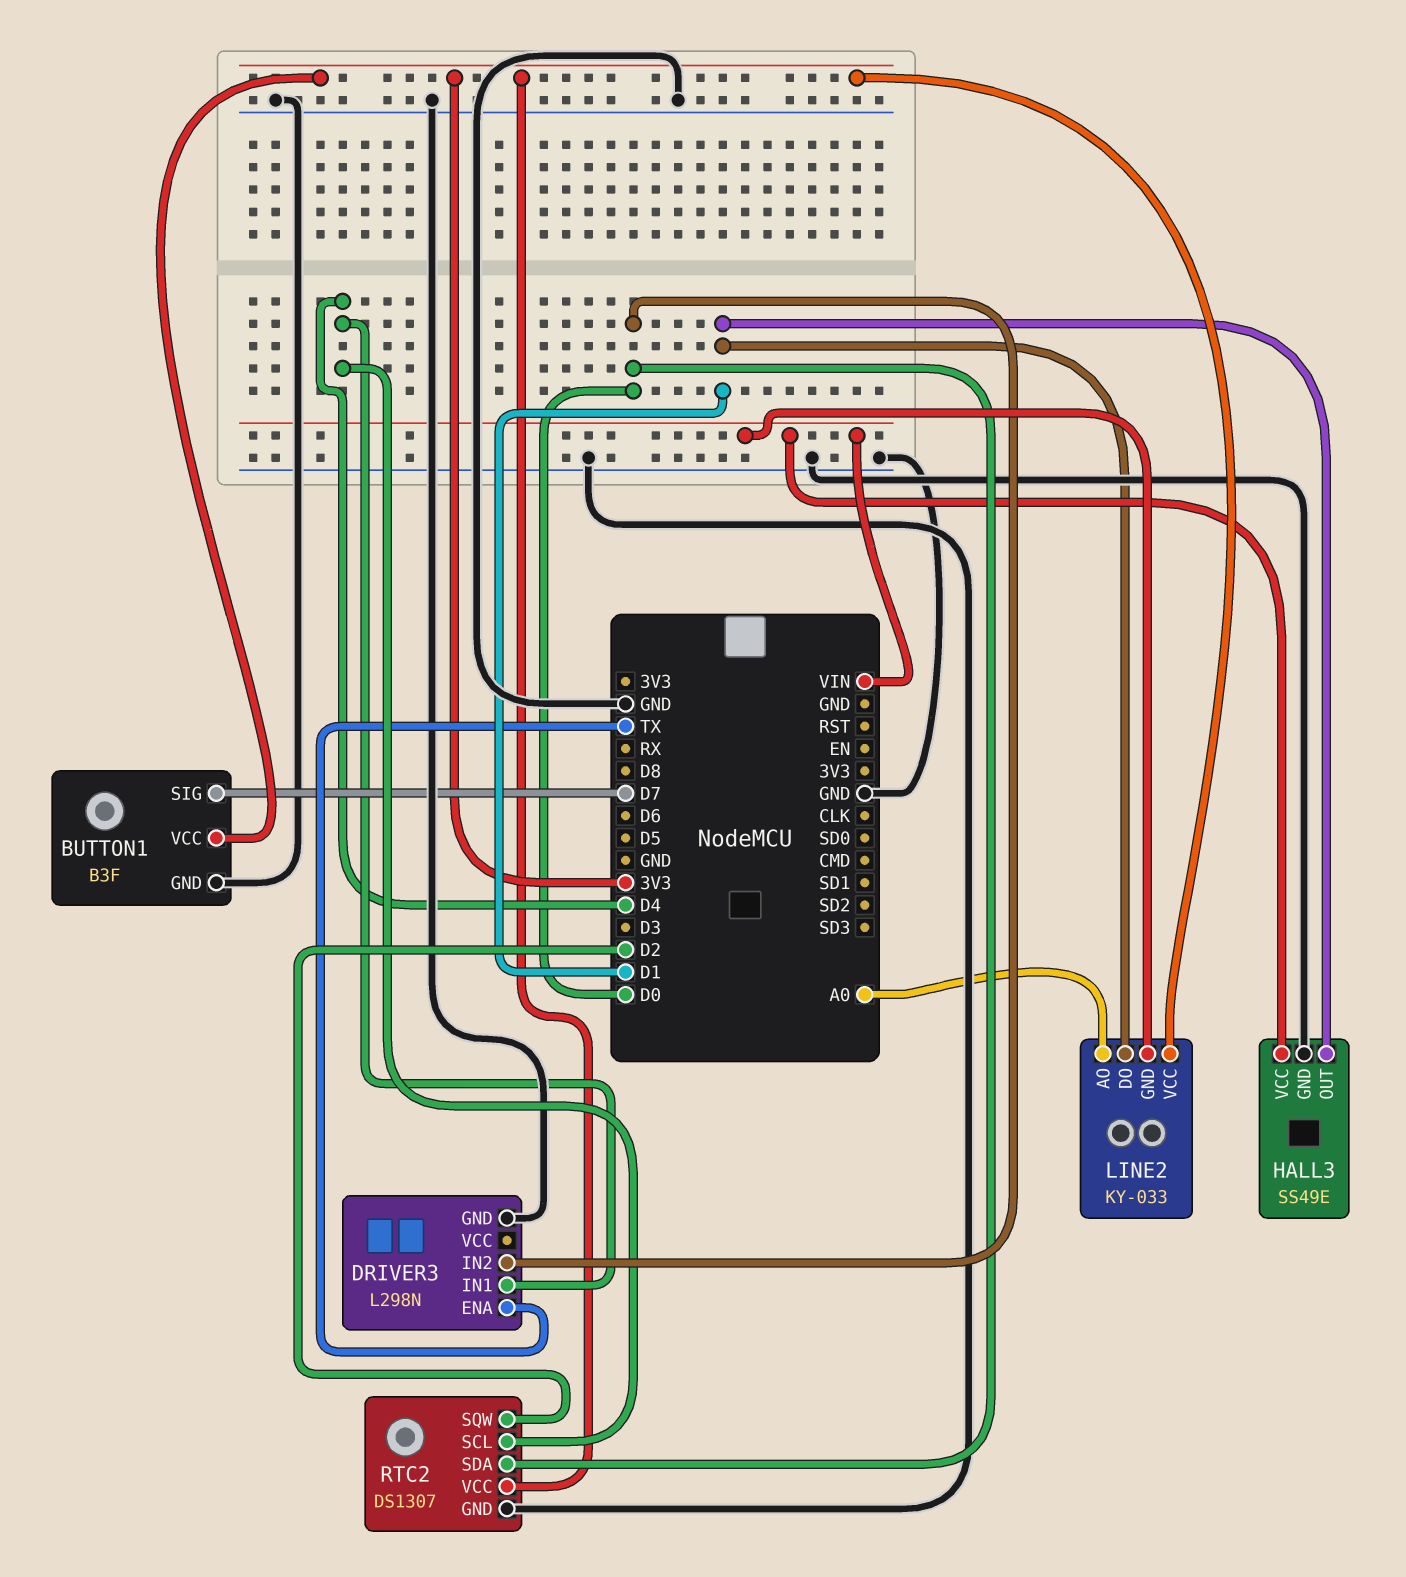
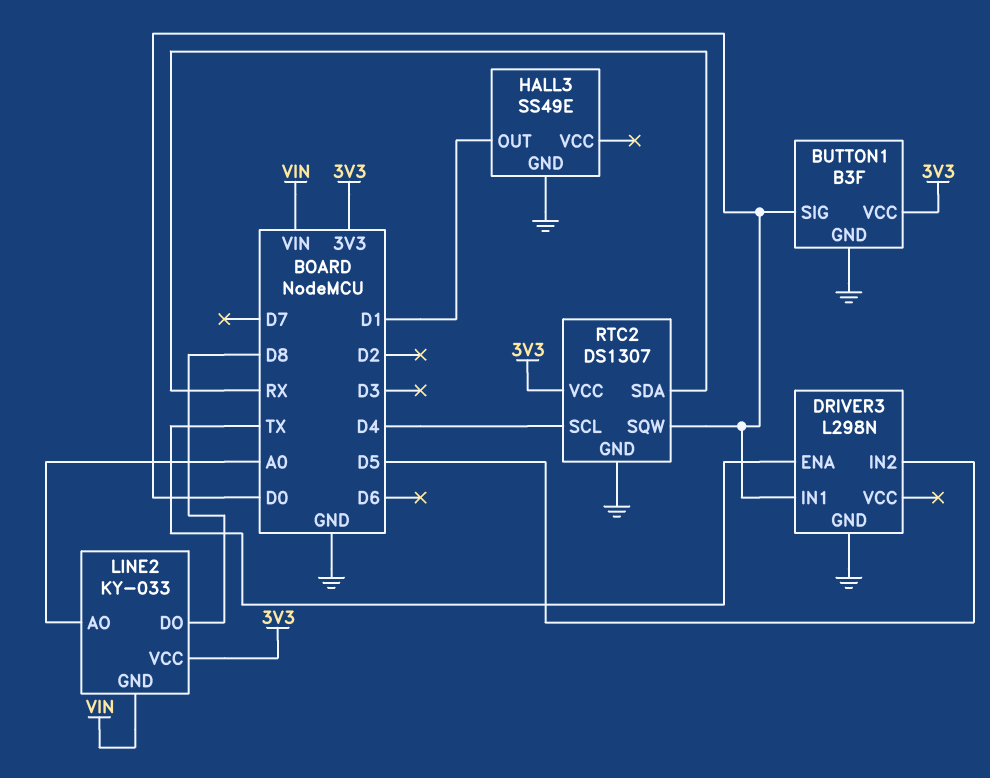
BUTTON1 pin SIG: D7 -> D0
DRIVER3 pin IN1: D4 -> D0
DRIVER3 pin IN2: D0 -> D5
HALL3 pin VCC: VIN -> none
LINE2 pin DO: D1 -> D8
RTC2 pin SDA: D0 -> RX
RTC2 pin SQW: D2 -> D0

